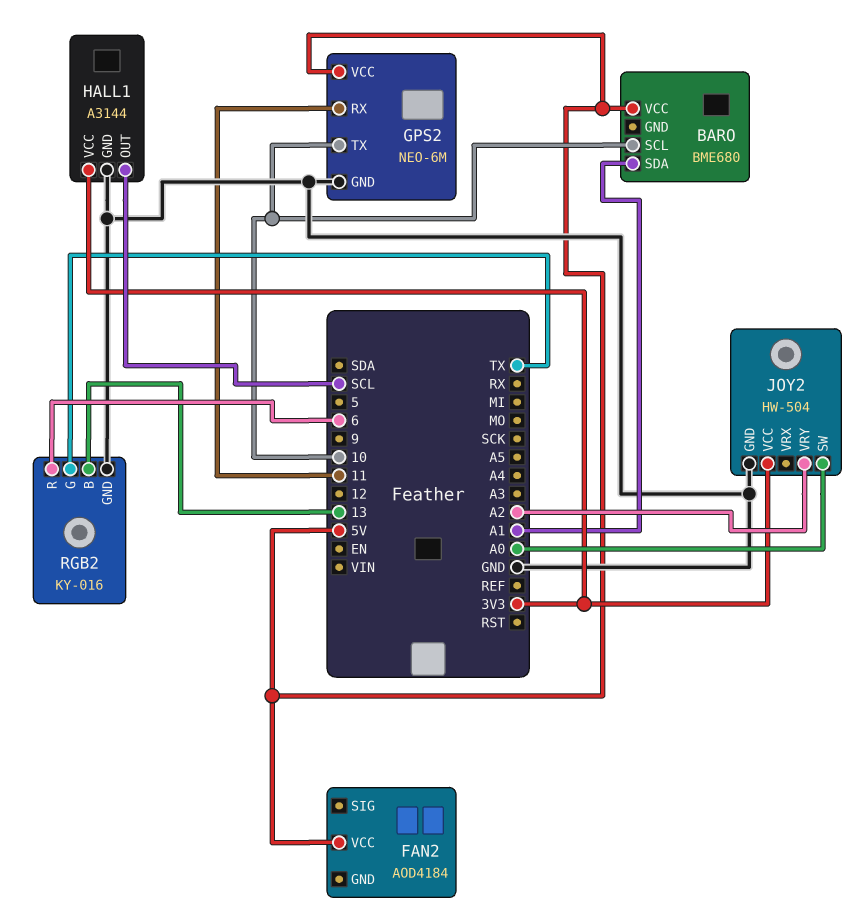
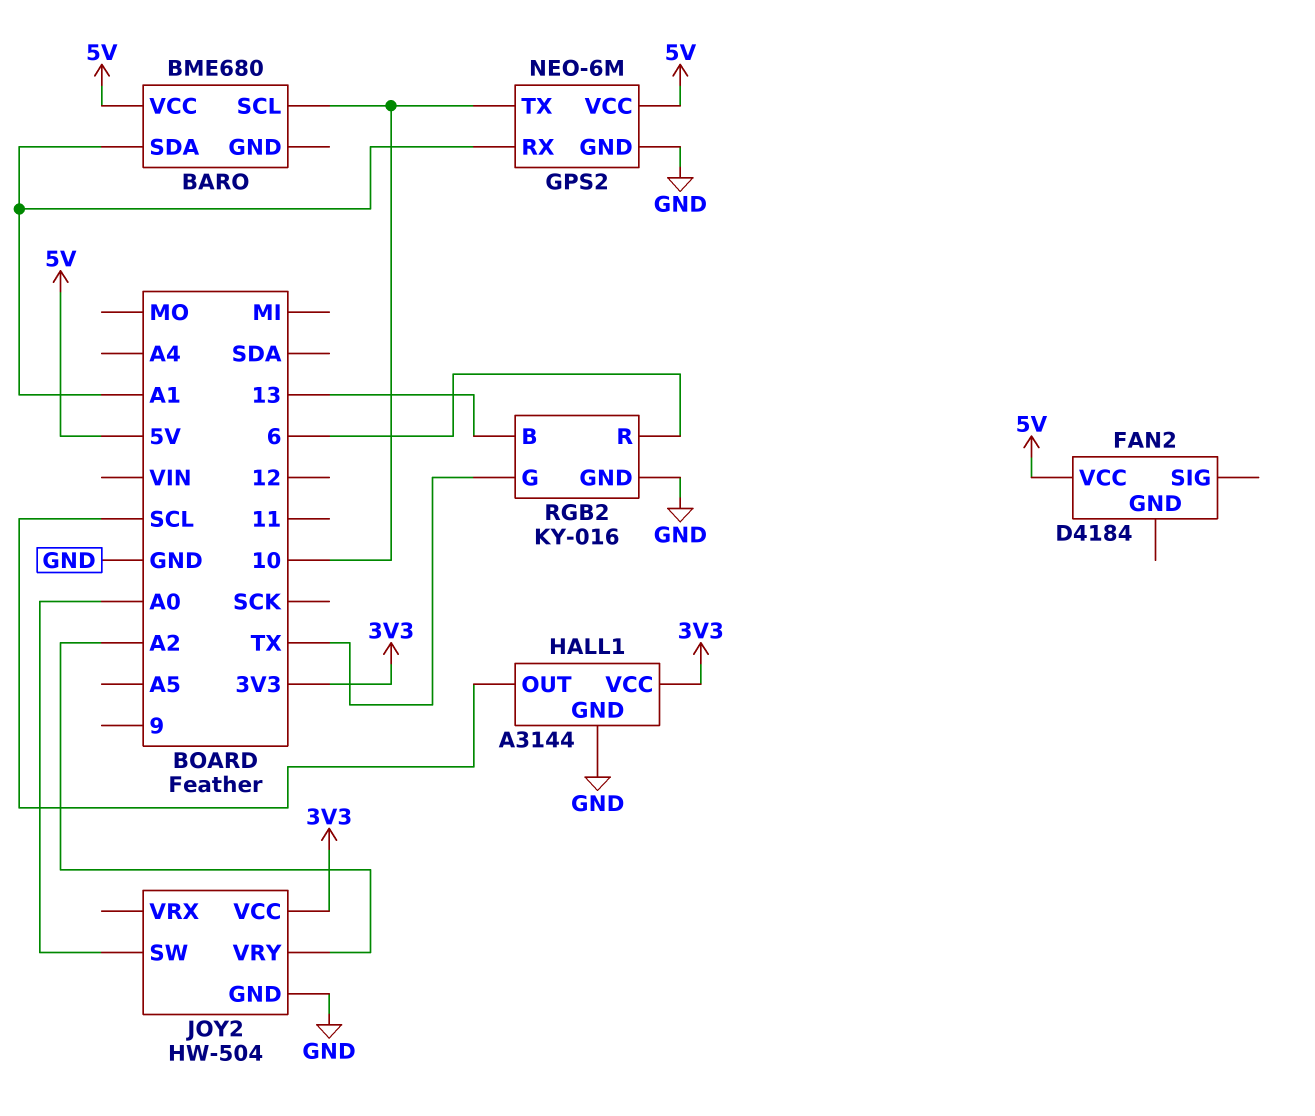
FAN2: AOD4184 -> D4184
GPS2 pin RX: 11 -> A1

